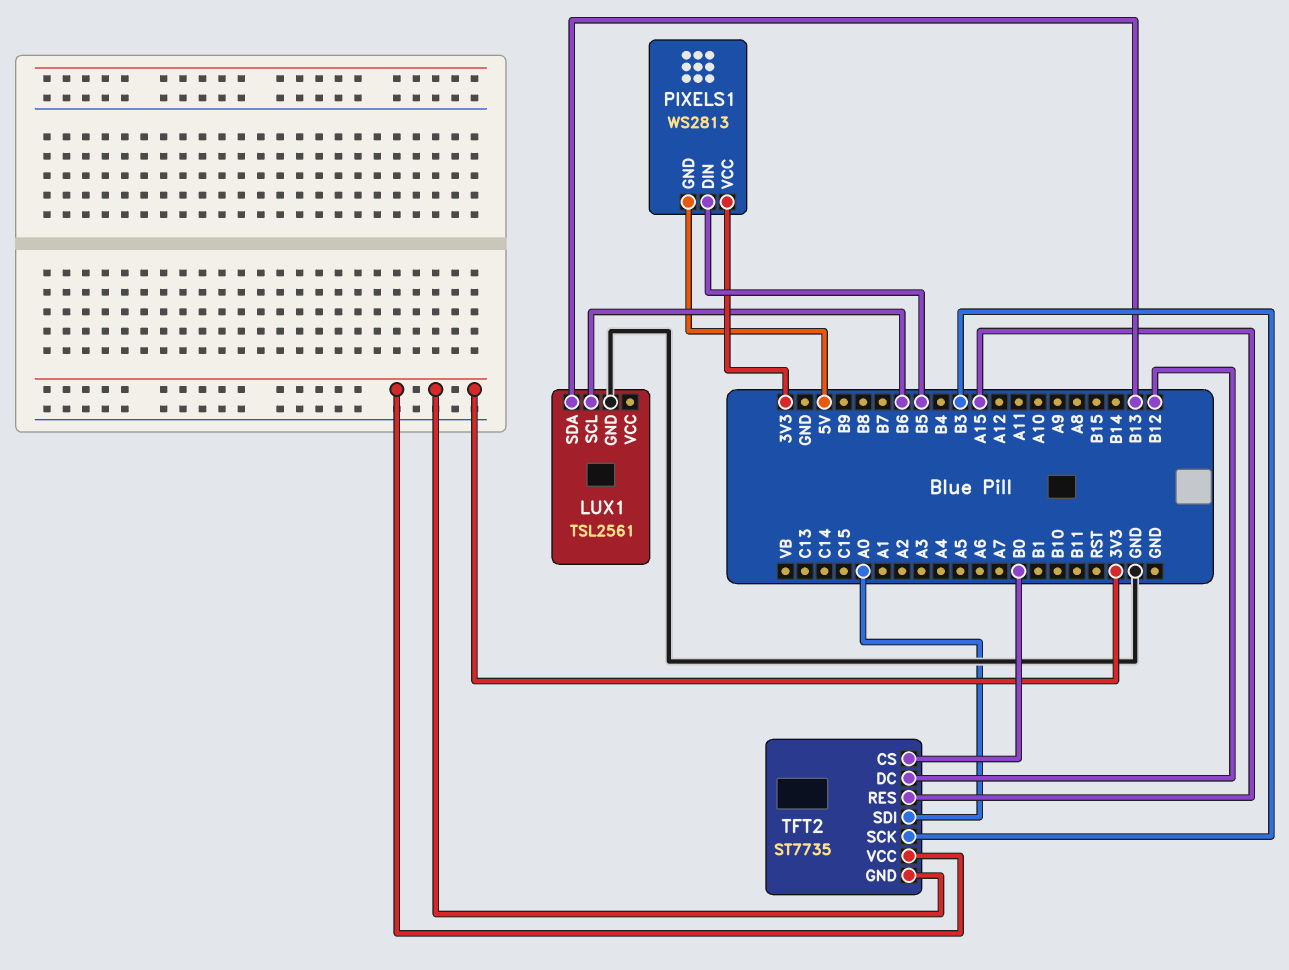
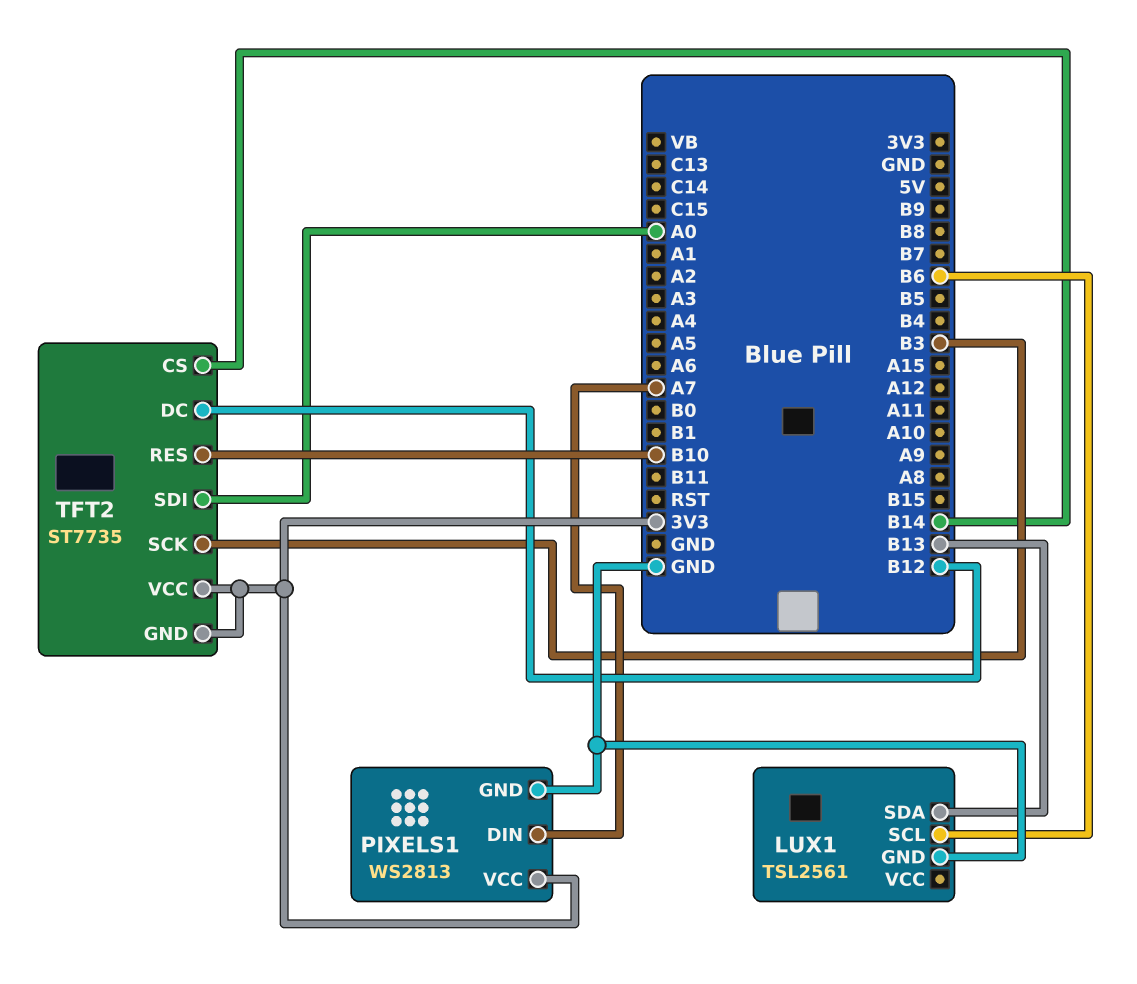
PIXELS1 pin DIN: B5 -> A7
PIXELS1 pin GND: 5V -> GND
TFT2 pin CS: B0 -> B14
TFT2 pin RES: A15 -> B10

